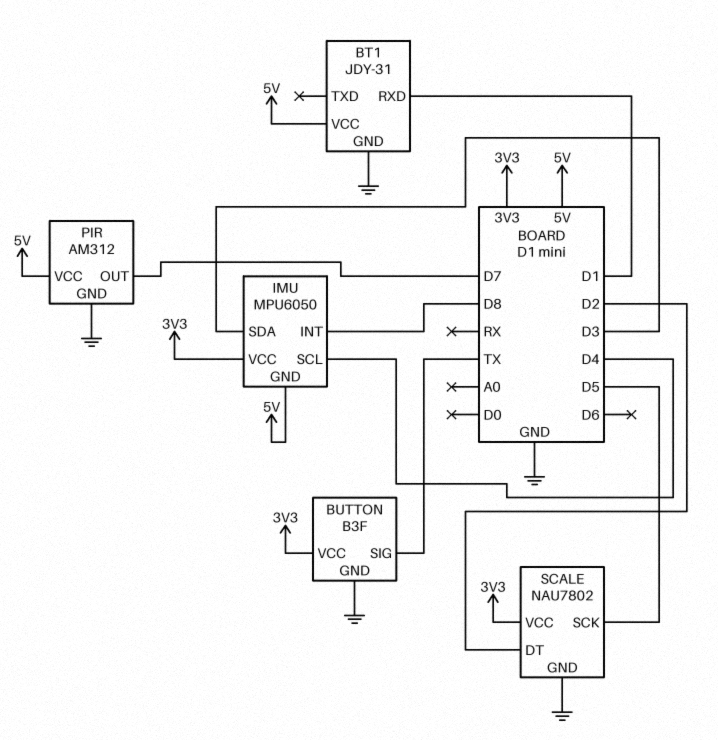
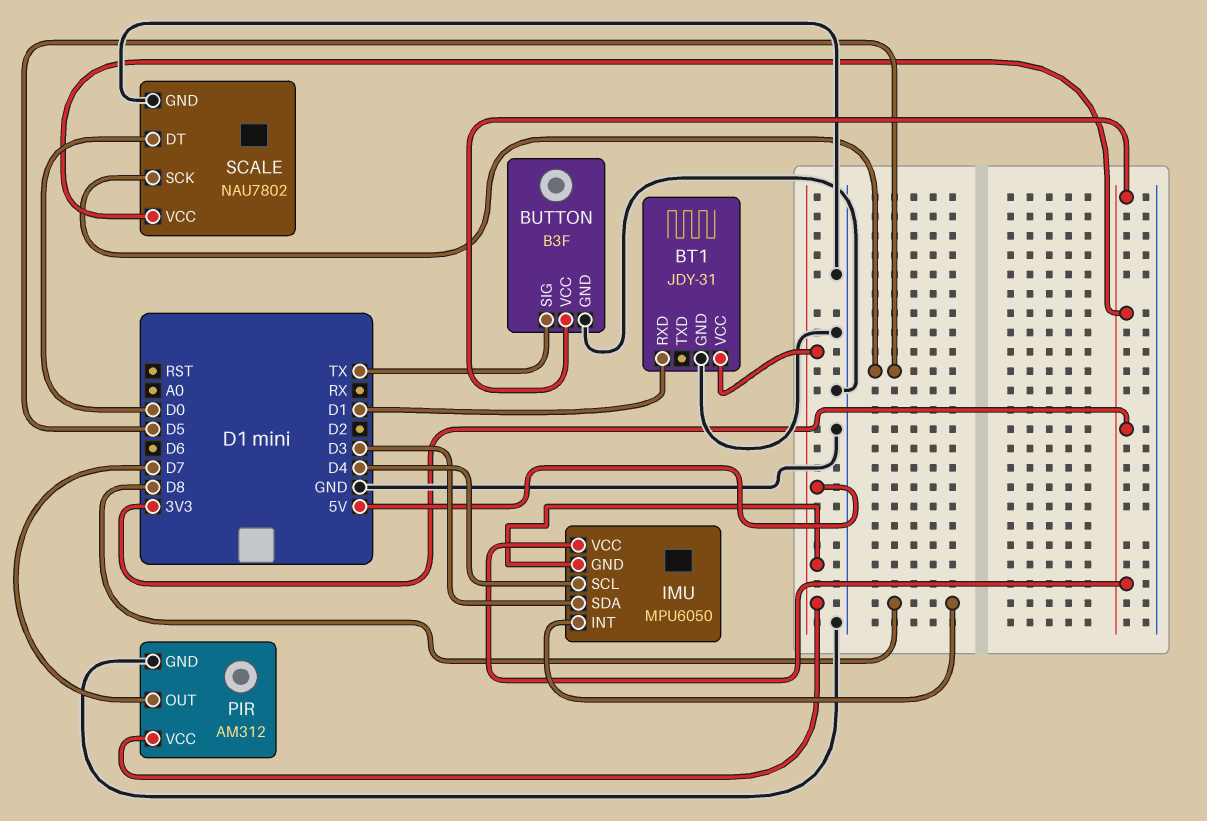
SCALE pin DT: D2 -> D0

